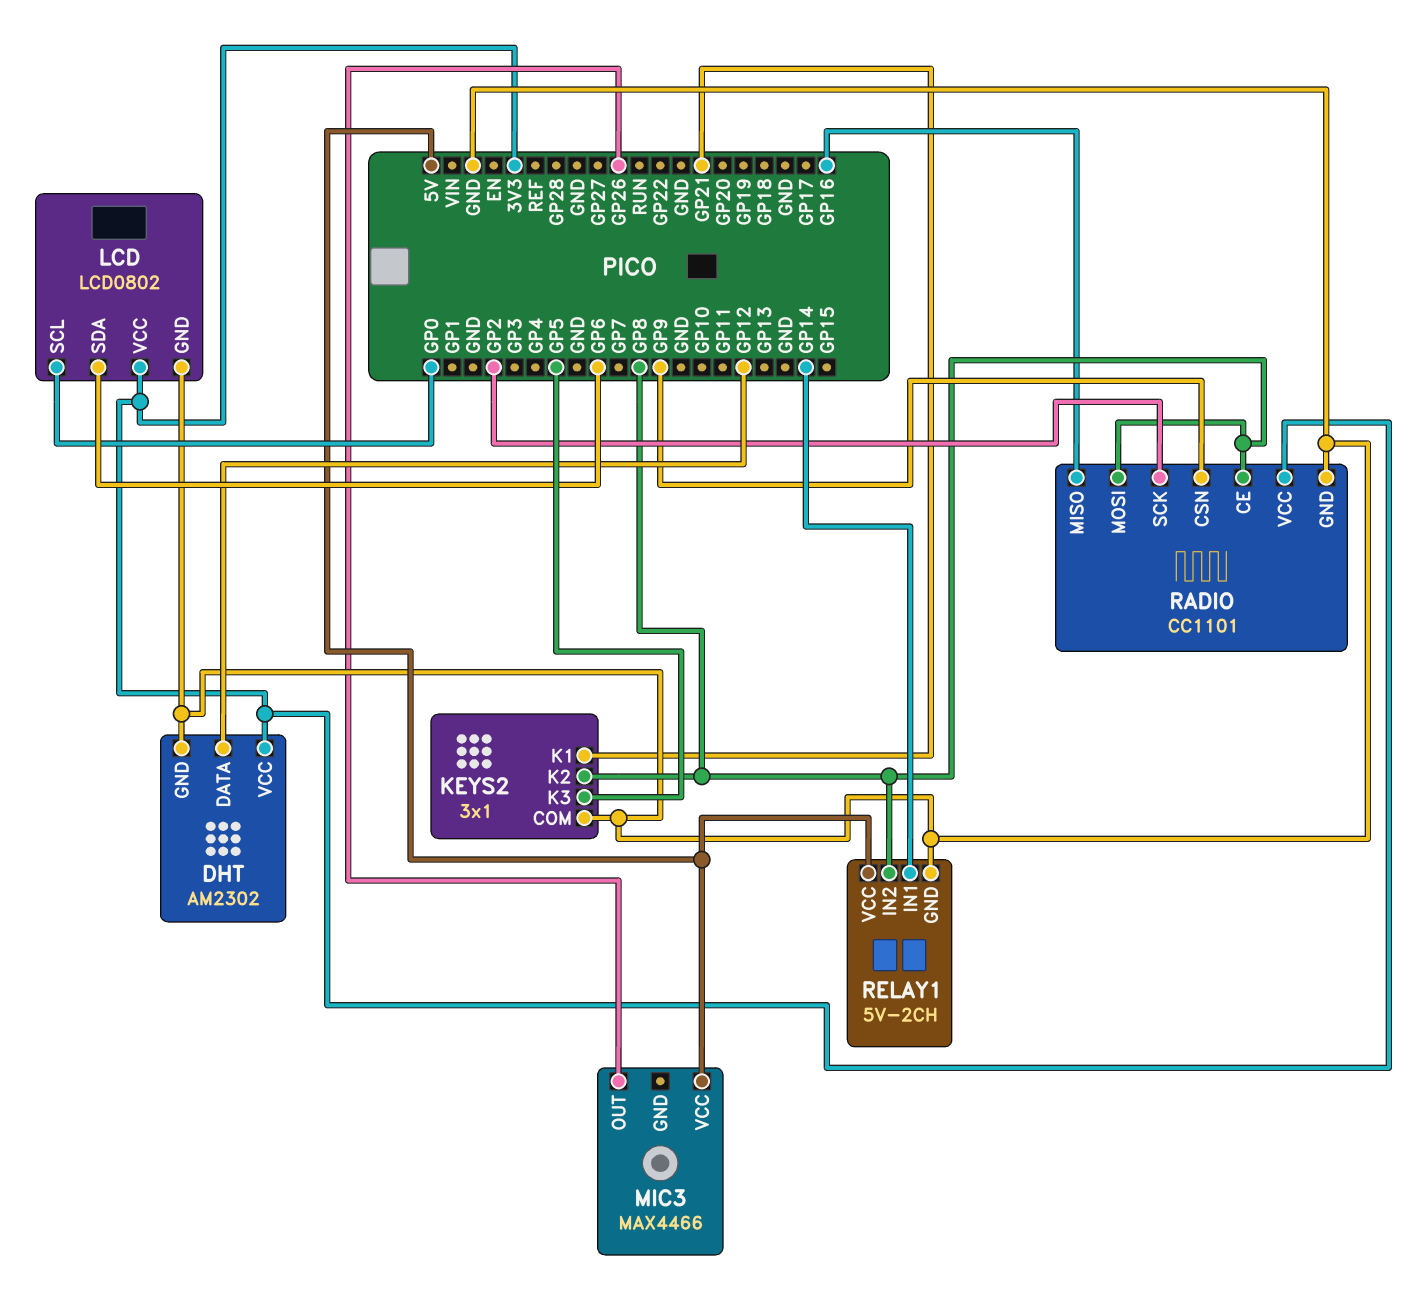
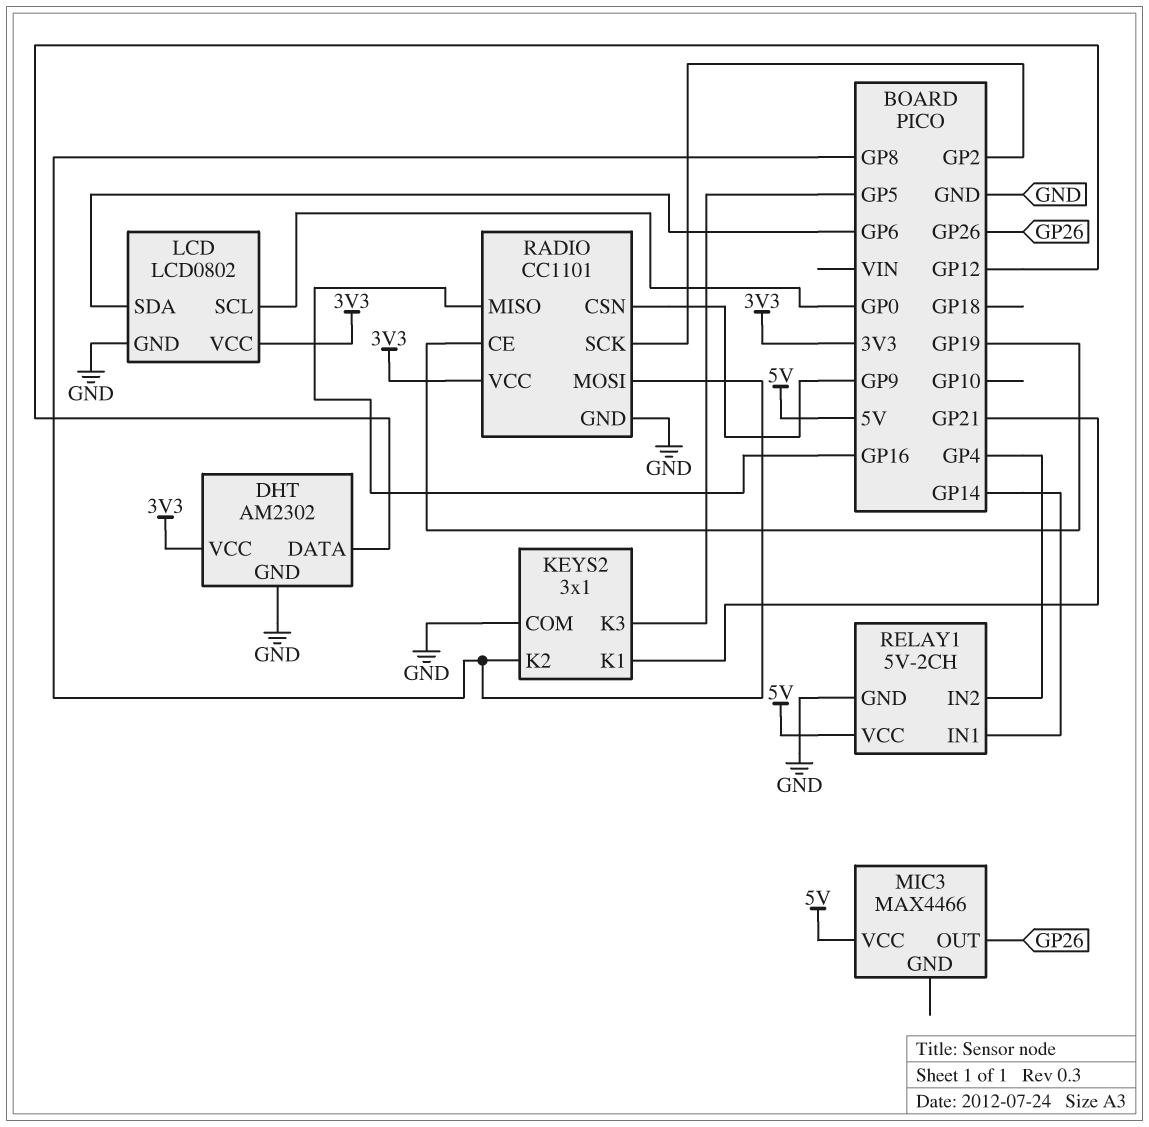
RADIO pin CE: GP8 -> GP19
RELAY1 pin IN2: GP8 -> GP4

